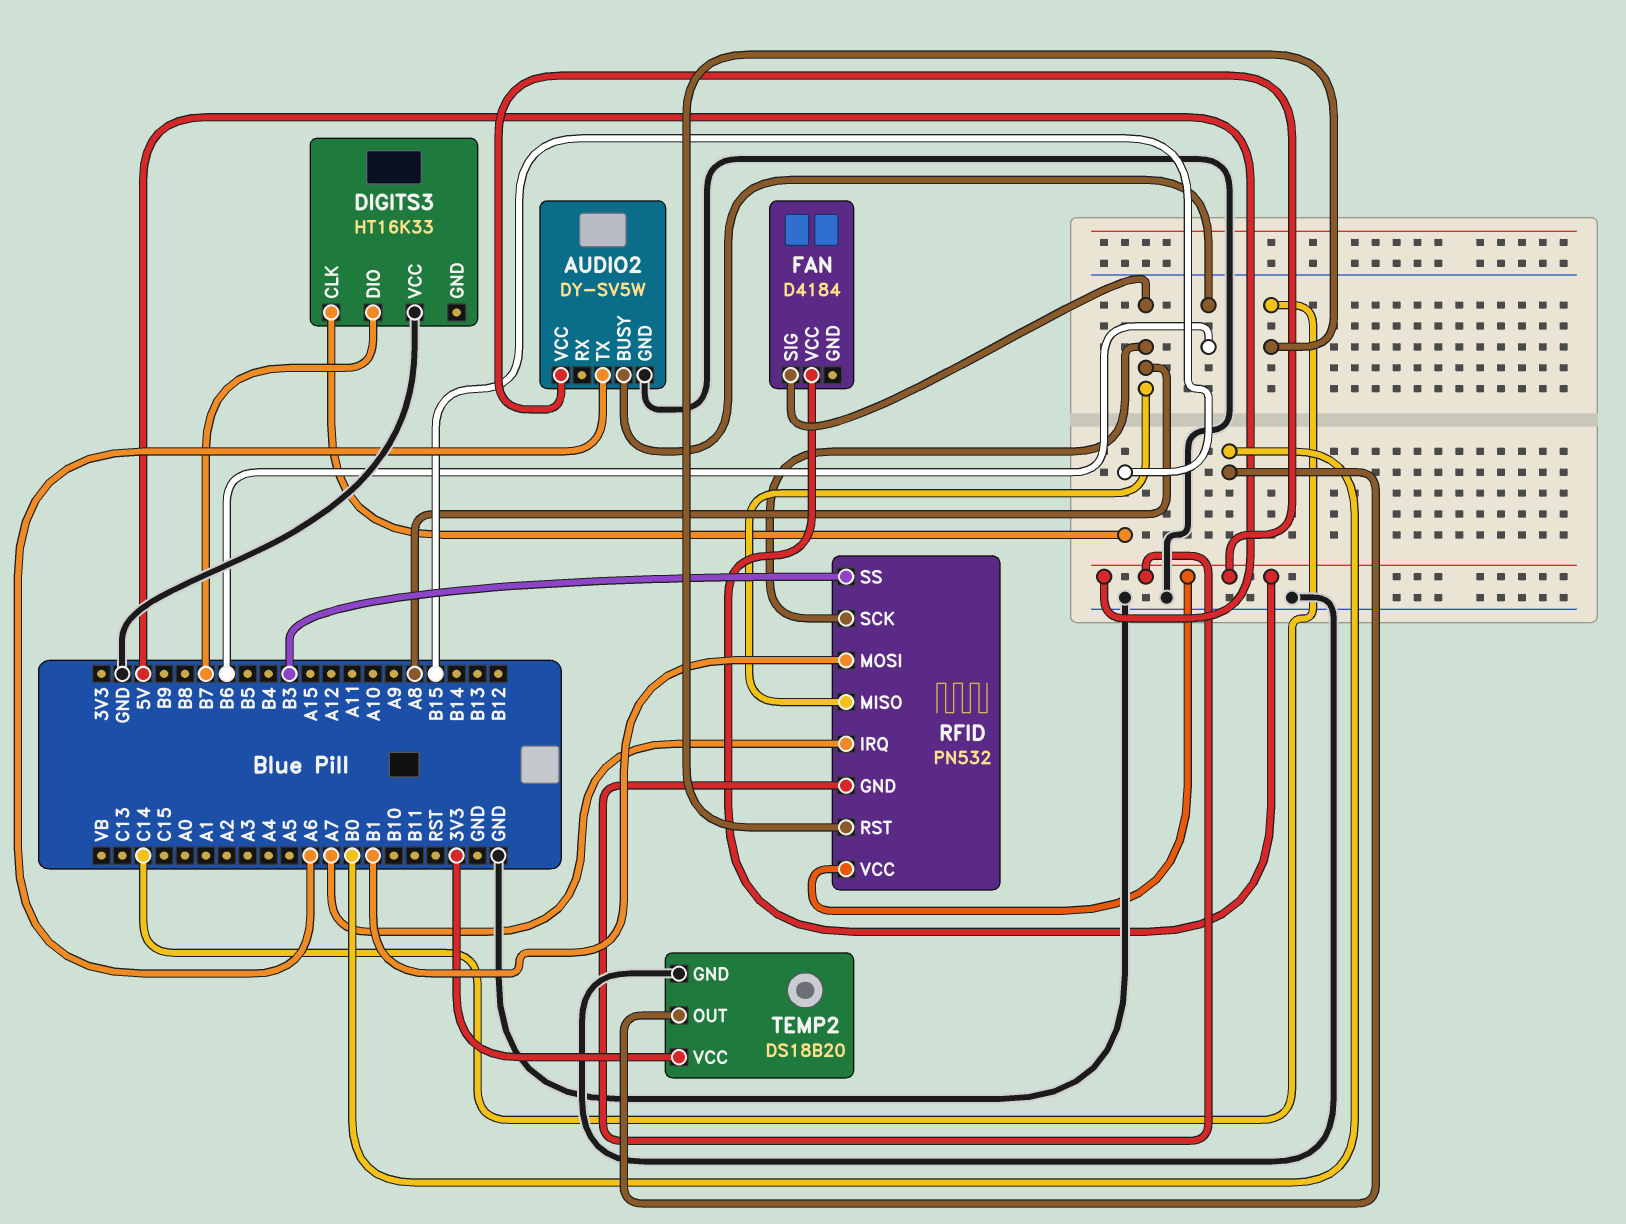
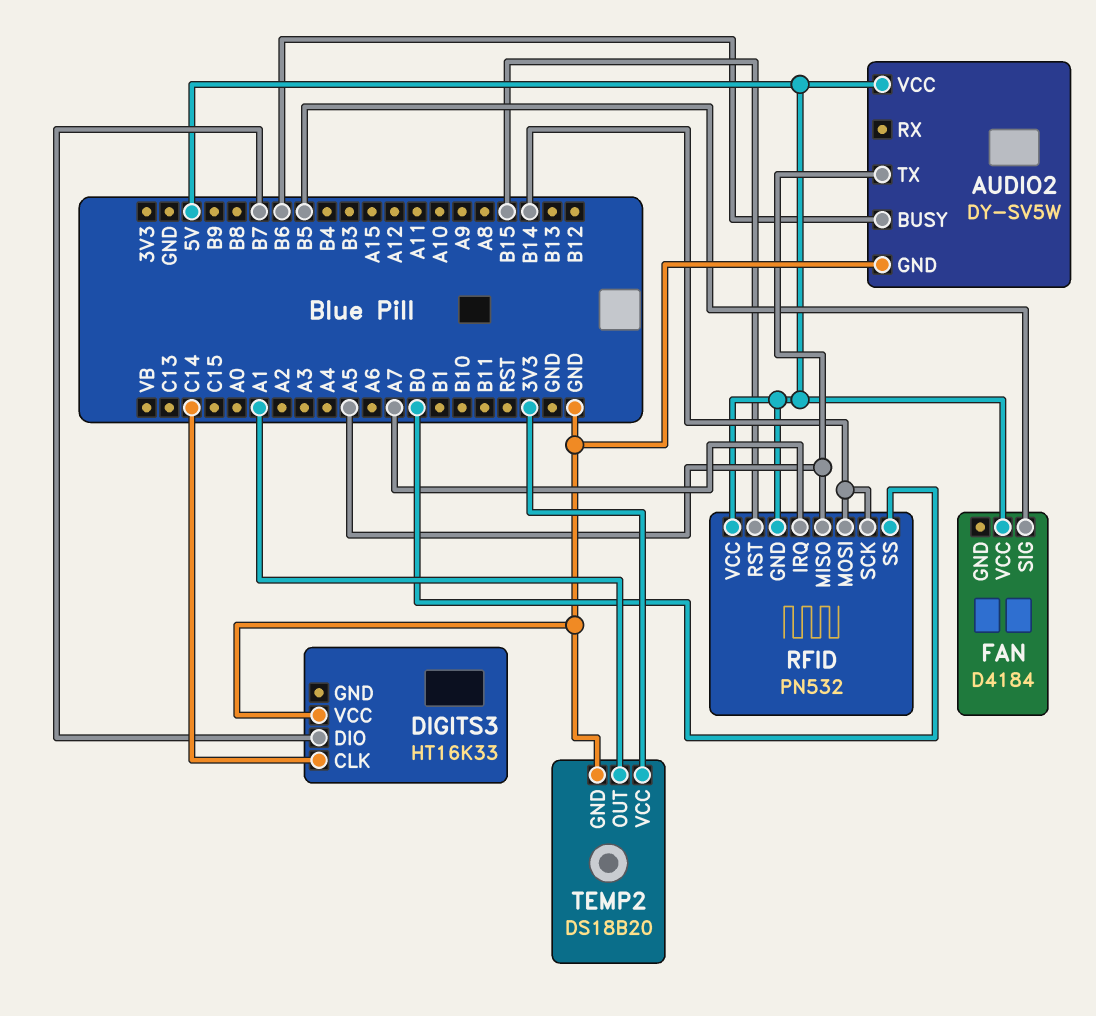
AUDIO2 pin TX: A6 -> A5
DIGITS3 pin CLK: B15 -> C14
FAN pin SIG: A8 -> B5
RFID pin MISO: A8 -> A5
RFID pin MOSI: B1 -> B14
RFID pin RST: C14 -> B15
RFID pin SCK: A8 -> B14
RFID pin SS: B3 -> B0
TEMP2 pin OUT: B0 -> A1

